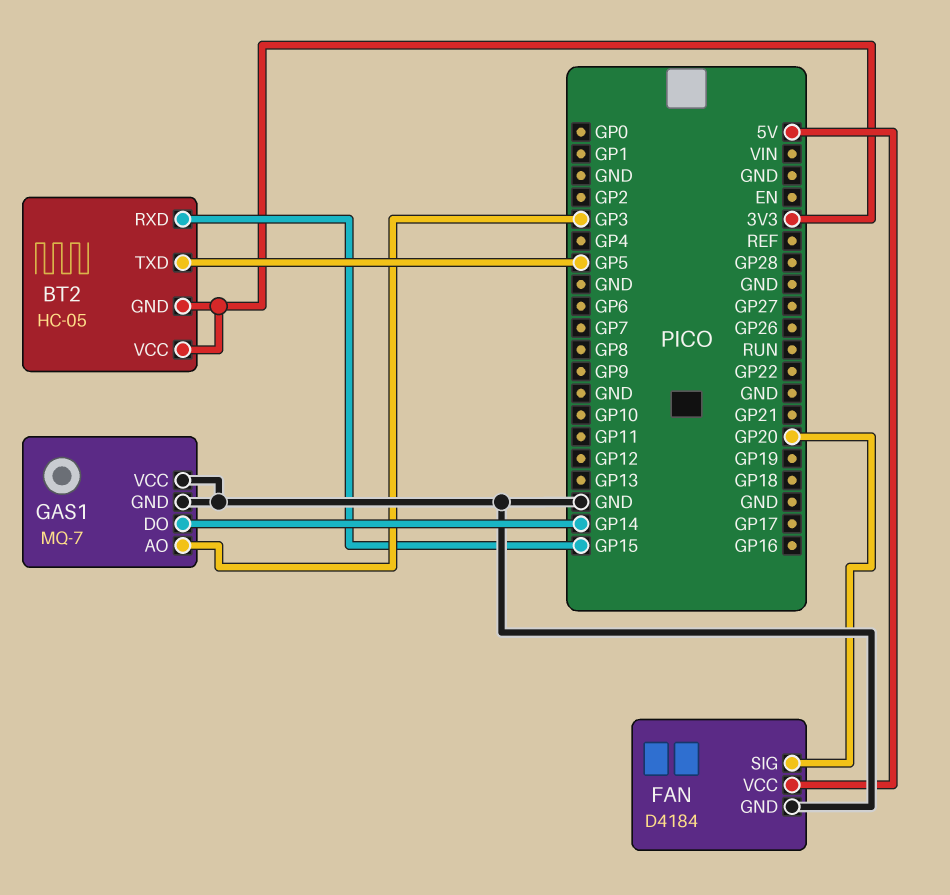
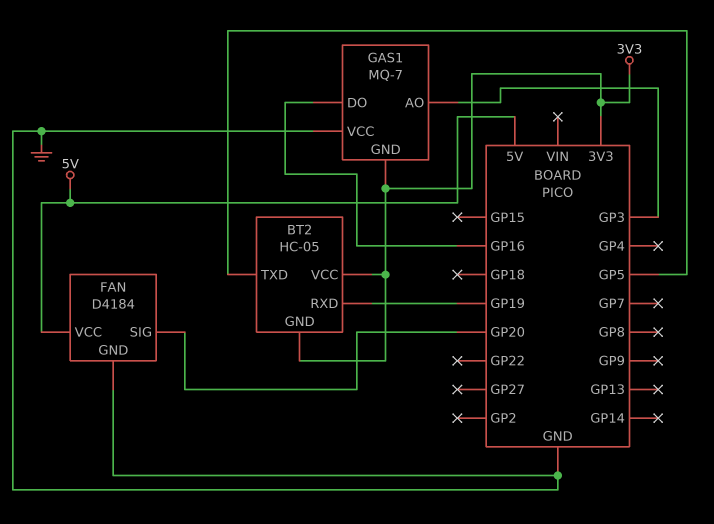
BT2 pin RXD: GP15 -> GP19
GAS1 pin DO: GP14 -> GP16
GAS1 pin GND: GND -> 3V3

